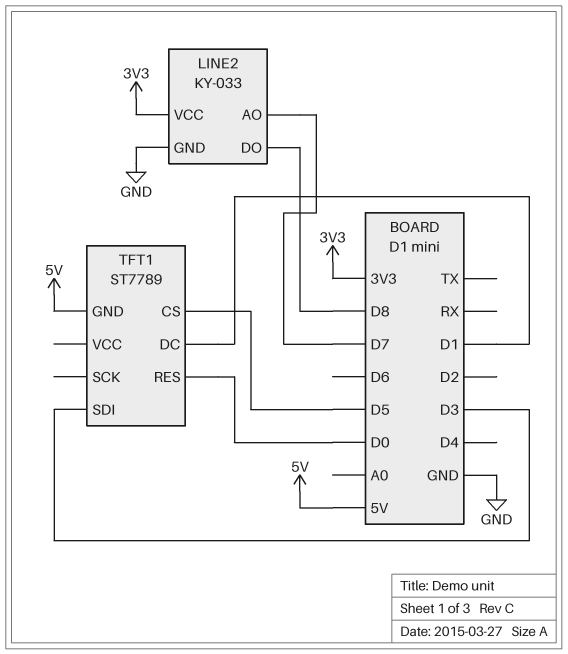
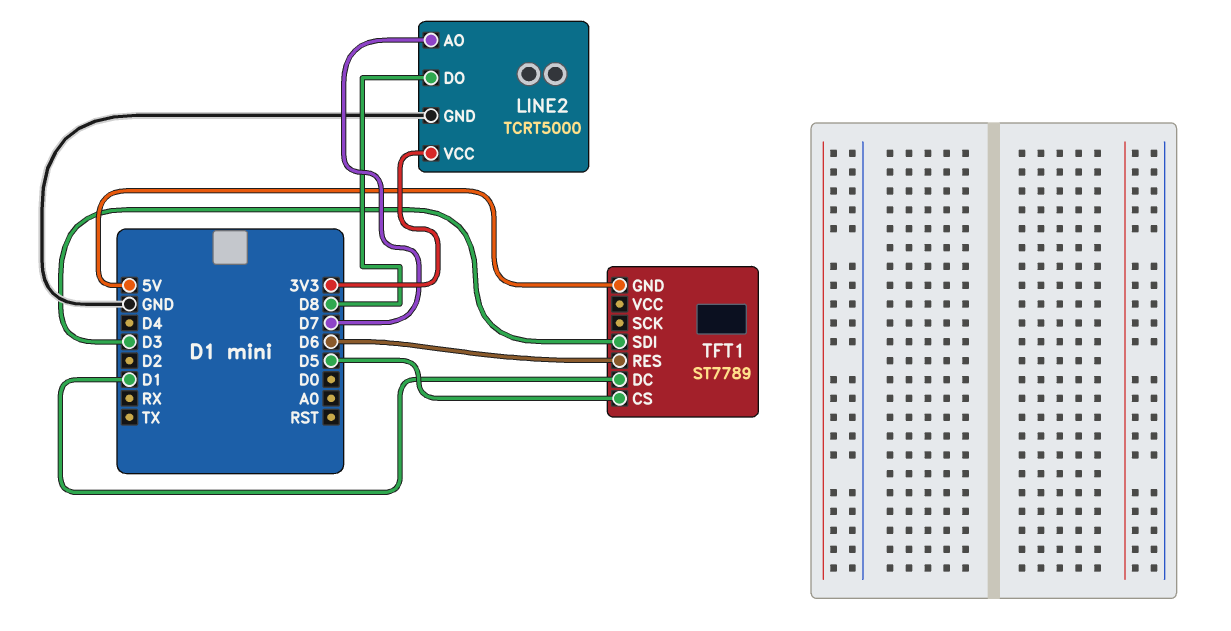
LINE2: KY-033 -> TCRT5000
TFT1 pin RES: D0 -> D6

